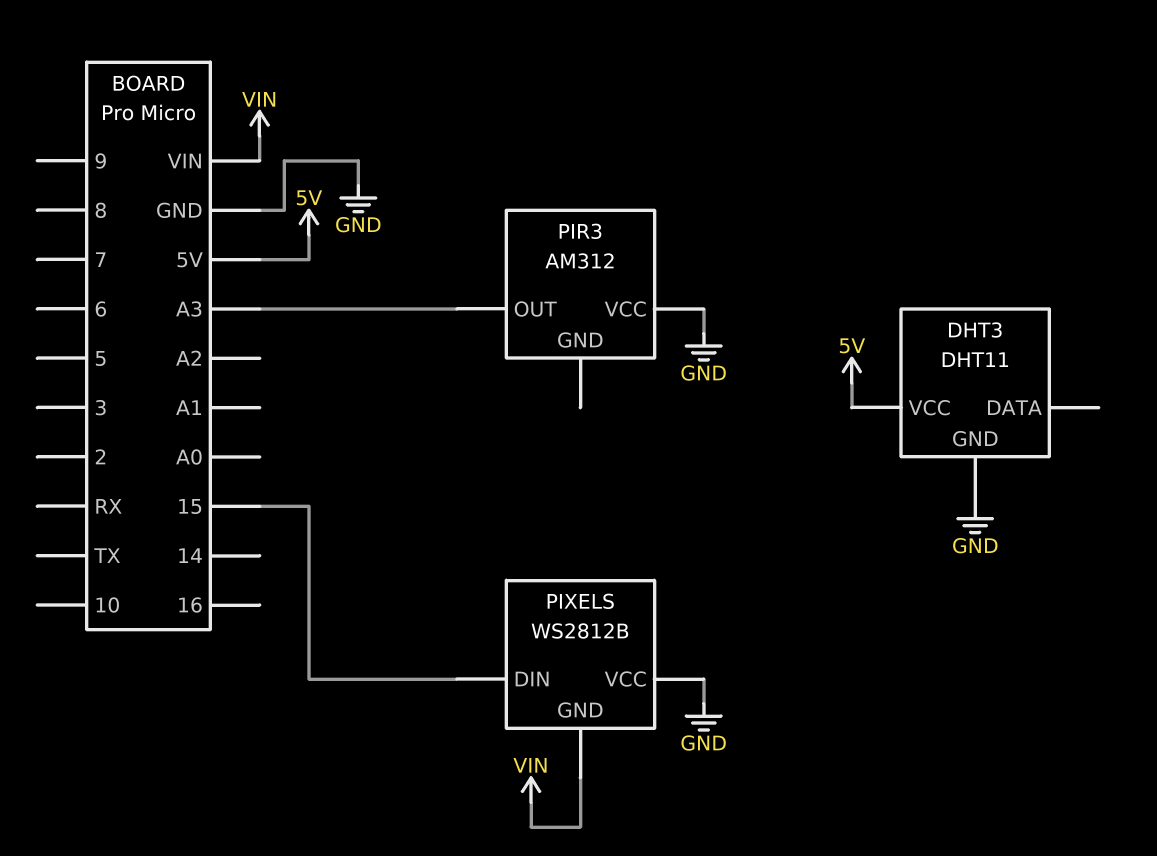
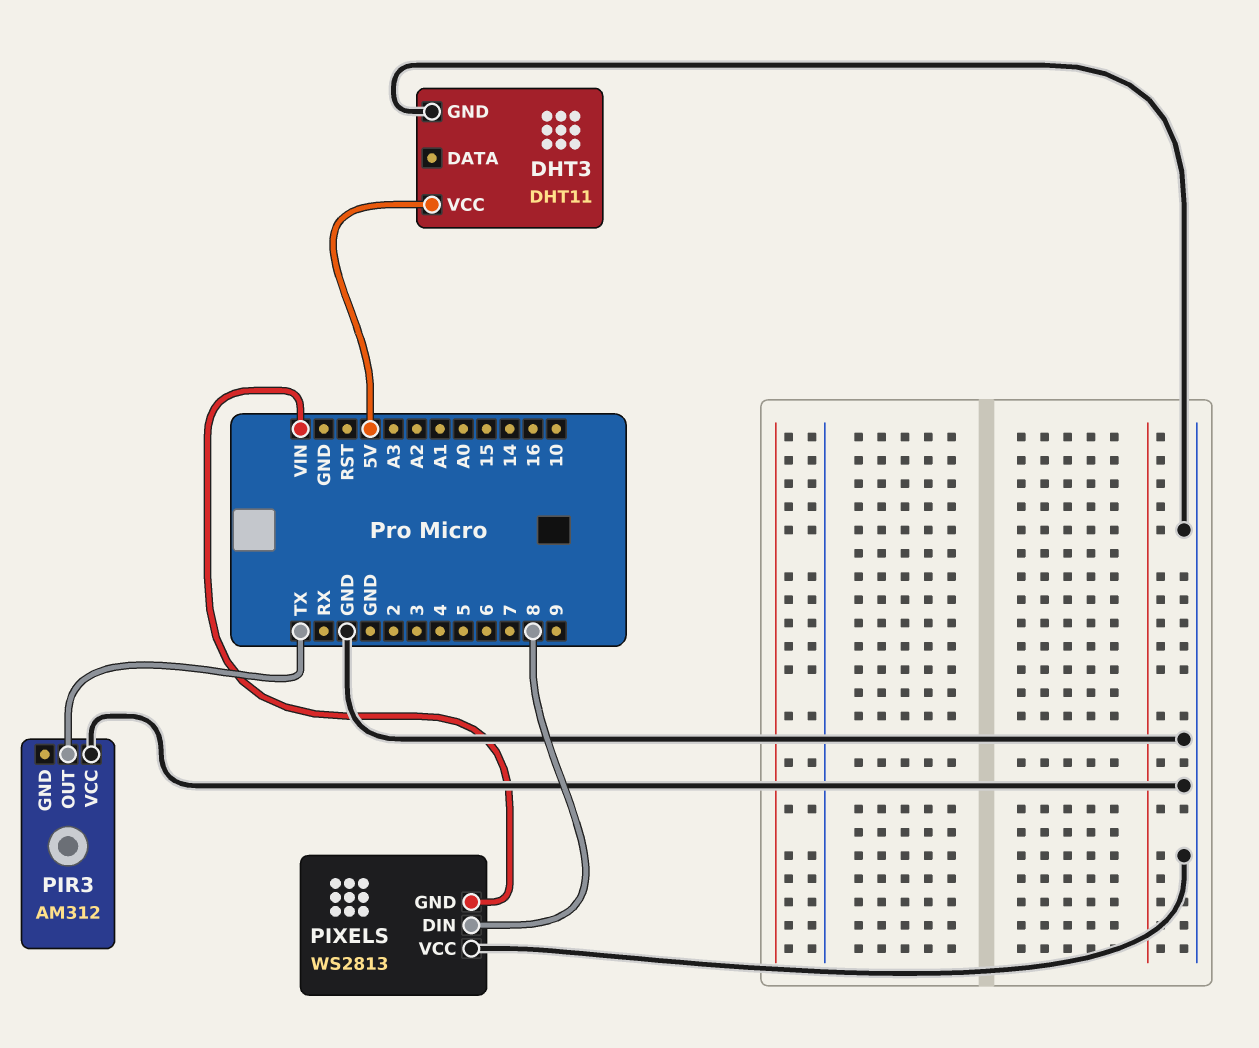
PIR3 pin OUT: A3 -> TX
PIXELS: WS2812B -> WS2813
PIXELS pin DIN: 15 -> 8

